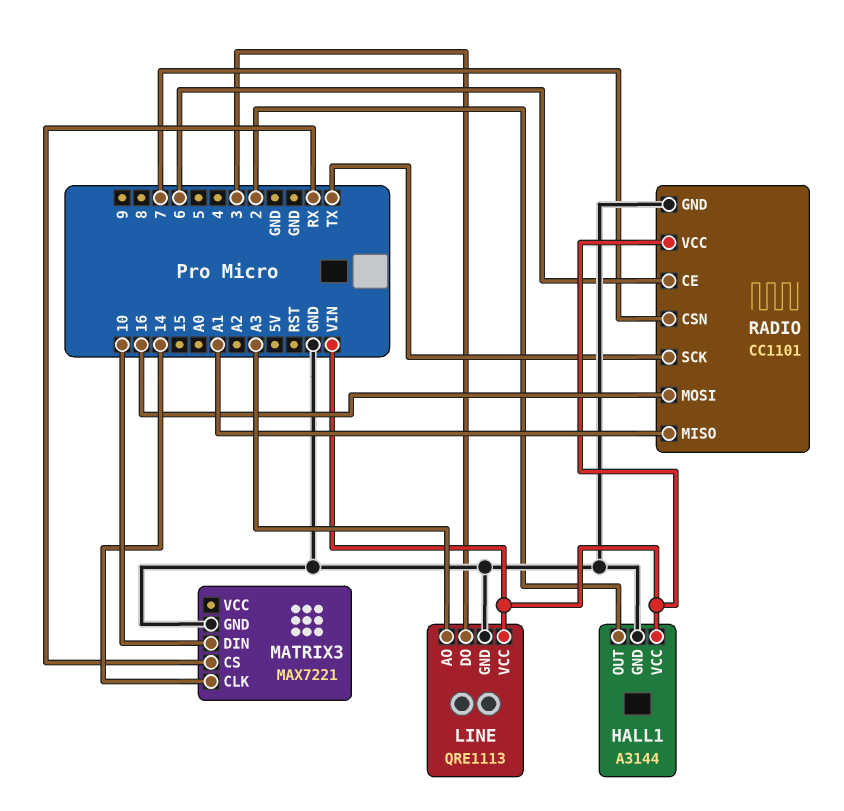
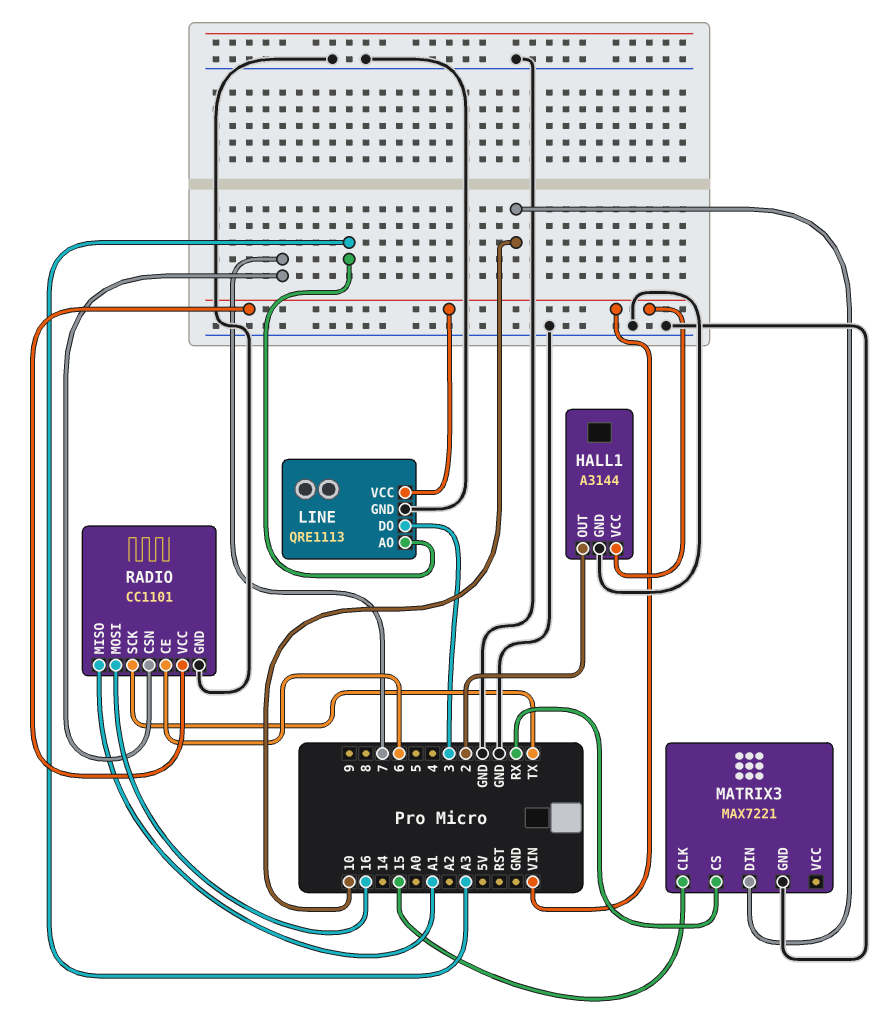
MATRIX3 pin CLK: 14 -> 15

